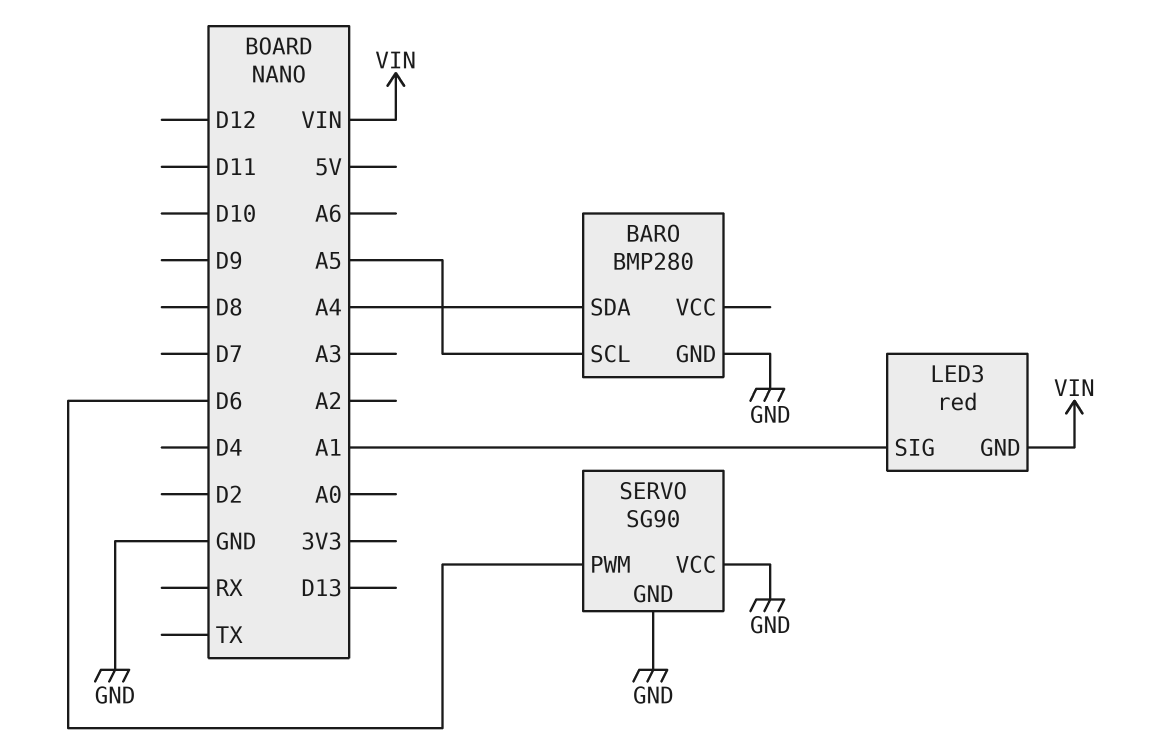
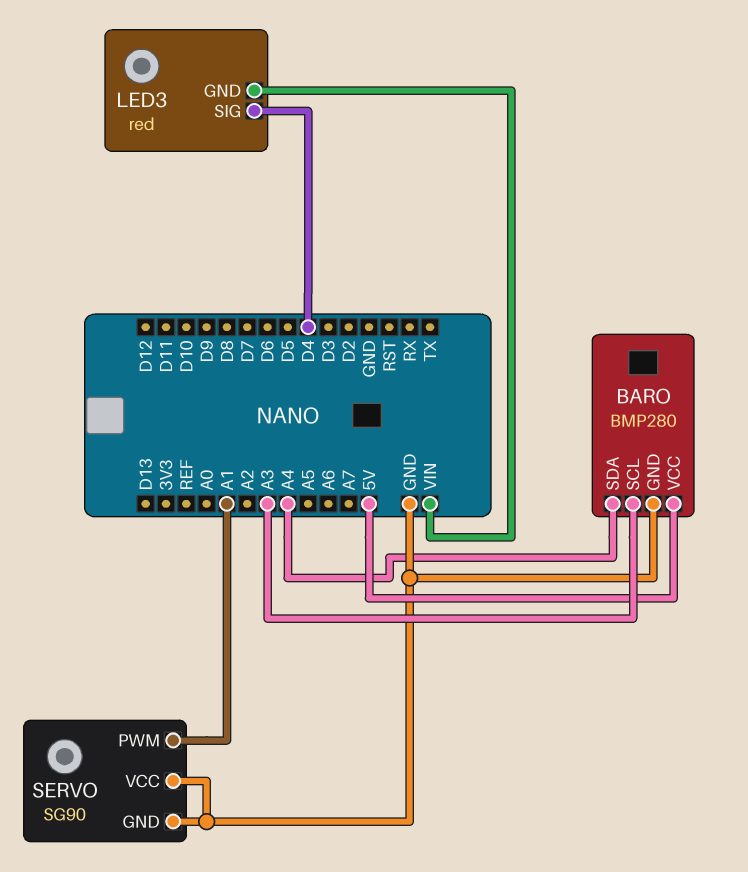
BARO pin SCL: A5 -> A3
BARO pin VCC: none -> 5V
LED3 pin SIG: A1 -> D4
SERVO pin PWM: D6 -> A1

